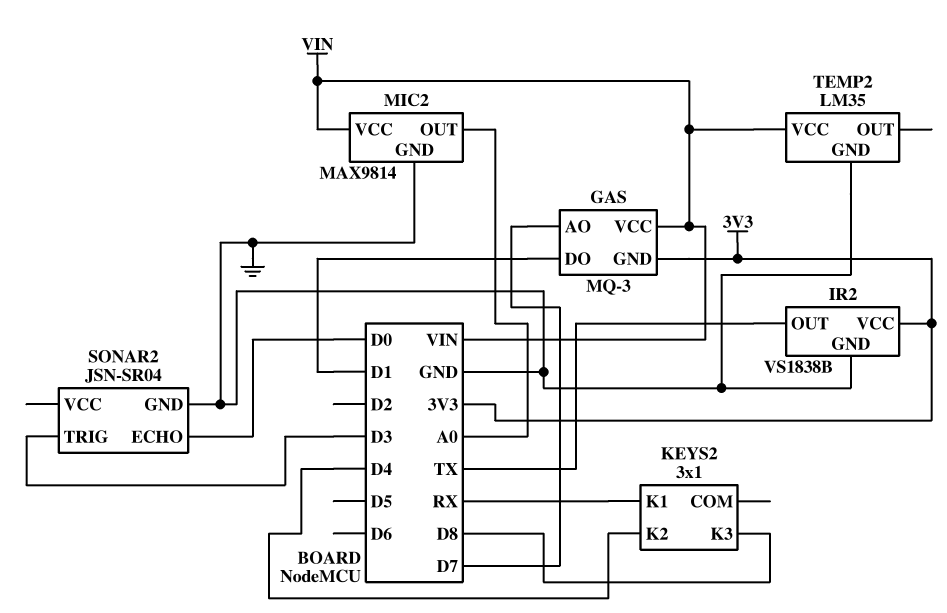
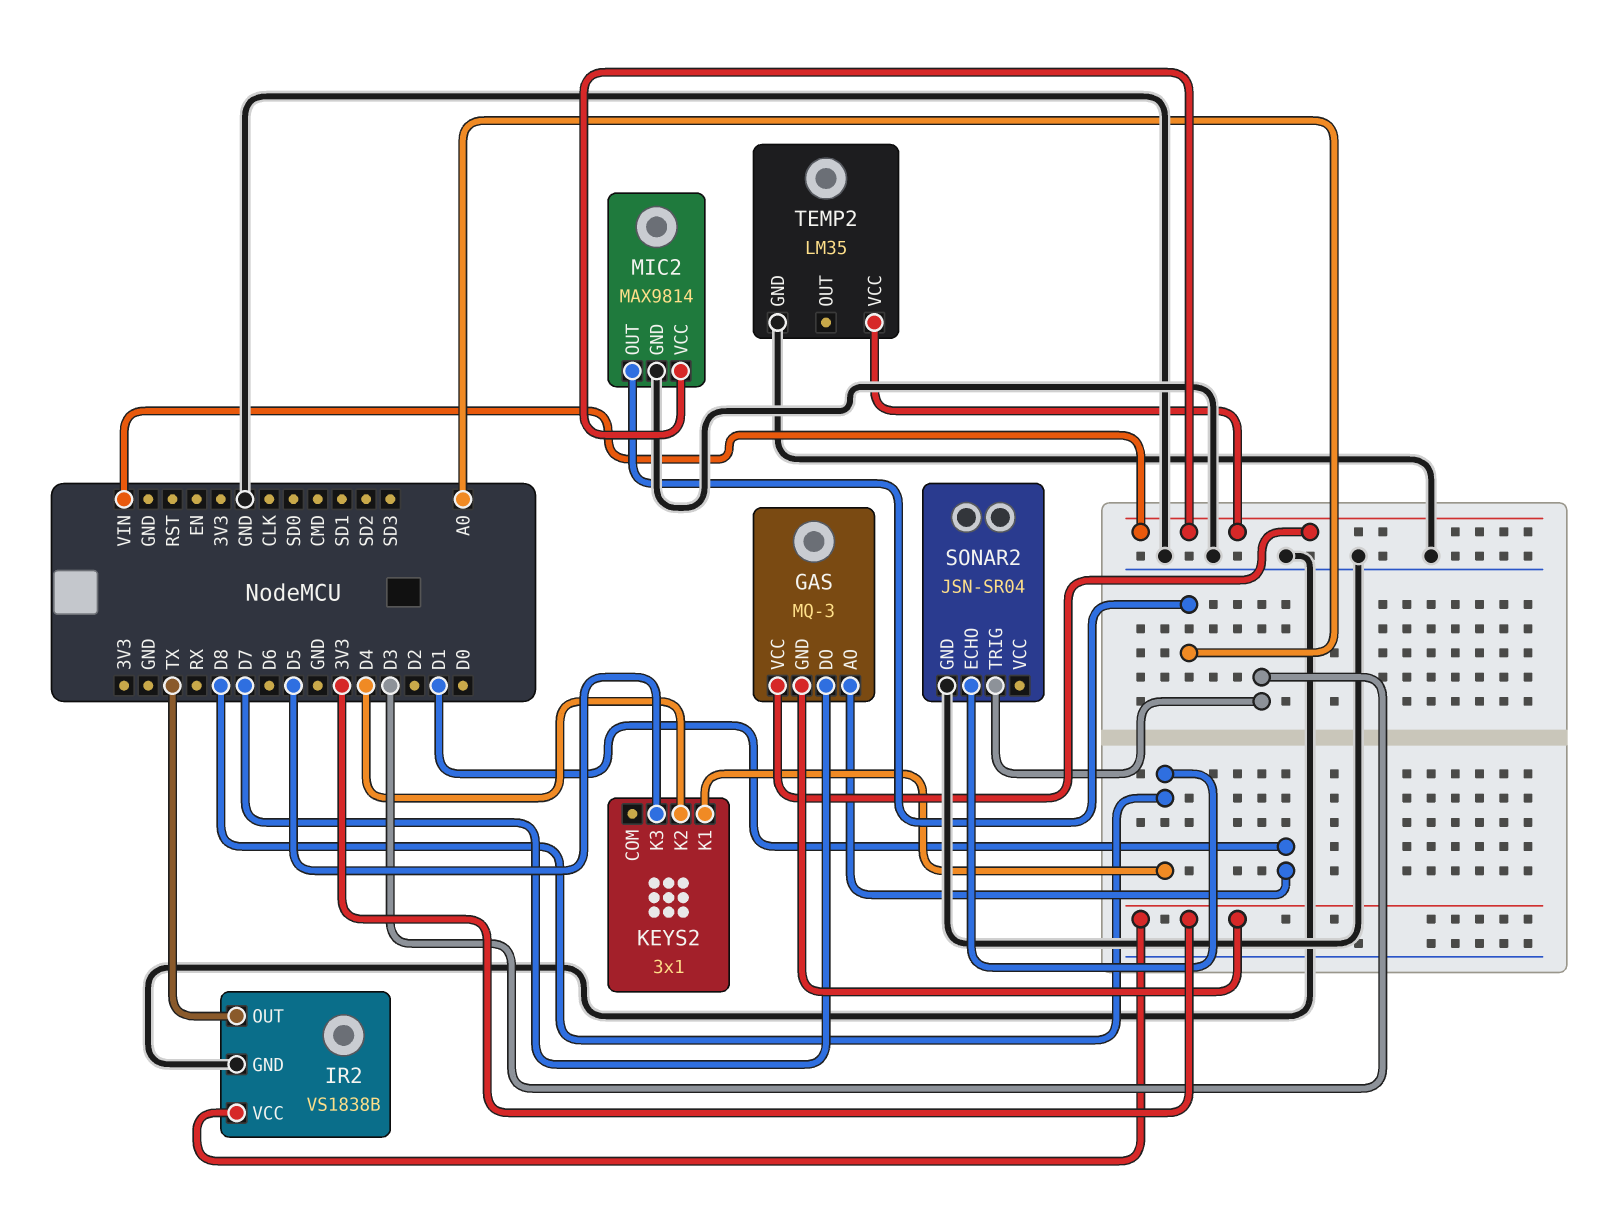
GAS pin AO: D7 -> D1
GAS pin DO: D1 -> D7
KEYS2 pin K1: RX -> D8
KEYS2 pin K3: D8 -> D5
SONAR2 pin ECHO: D0 -> D8

